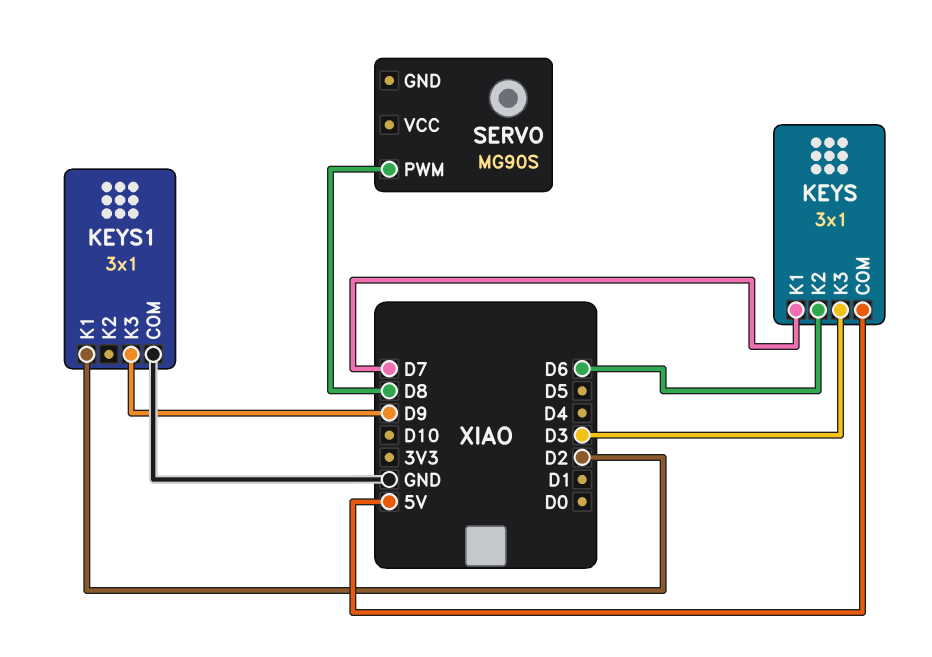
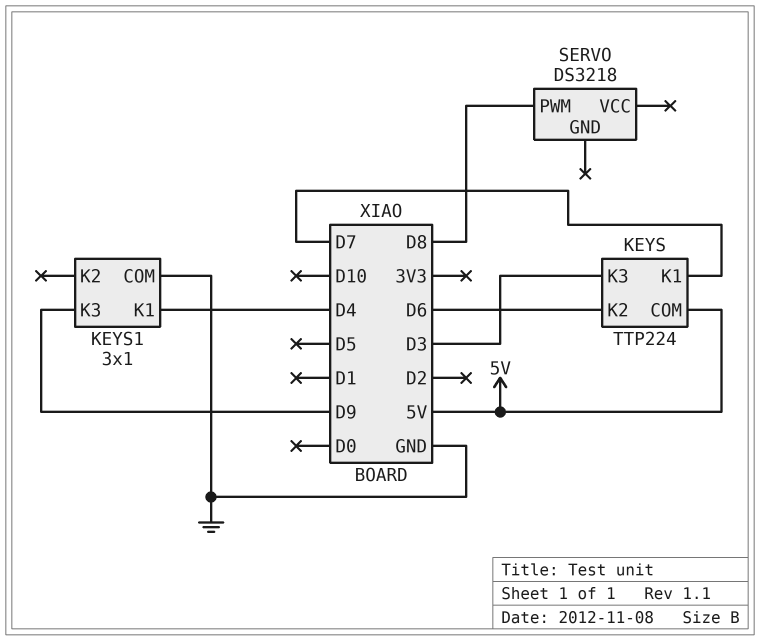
KEYS: 3x1 -> TTP224
KEYS1 pin K1: D2 -> D4
SERVO: MG90S -> DS3218

